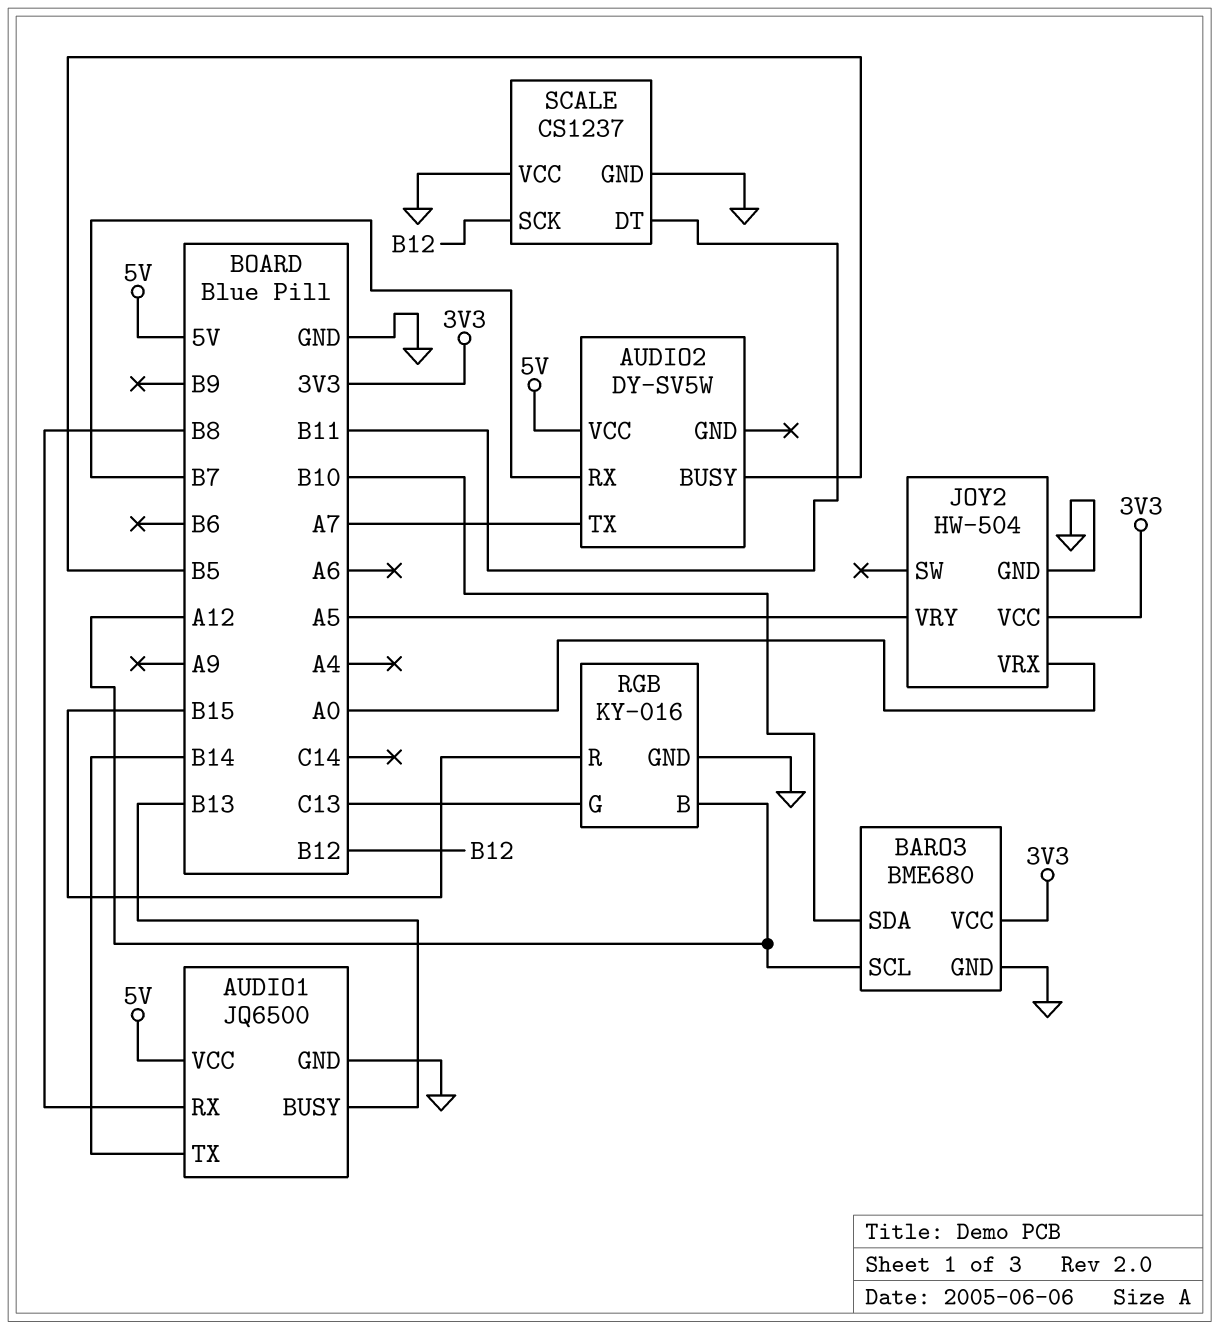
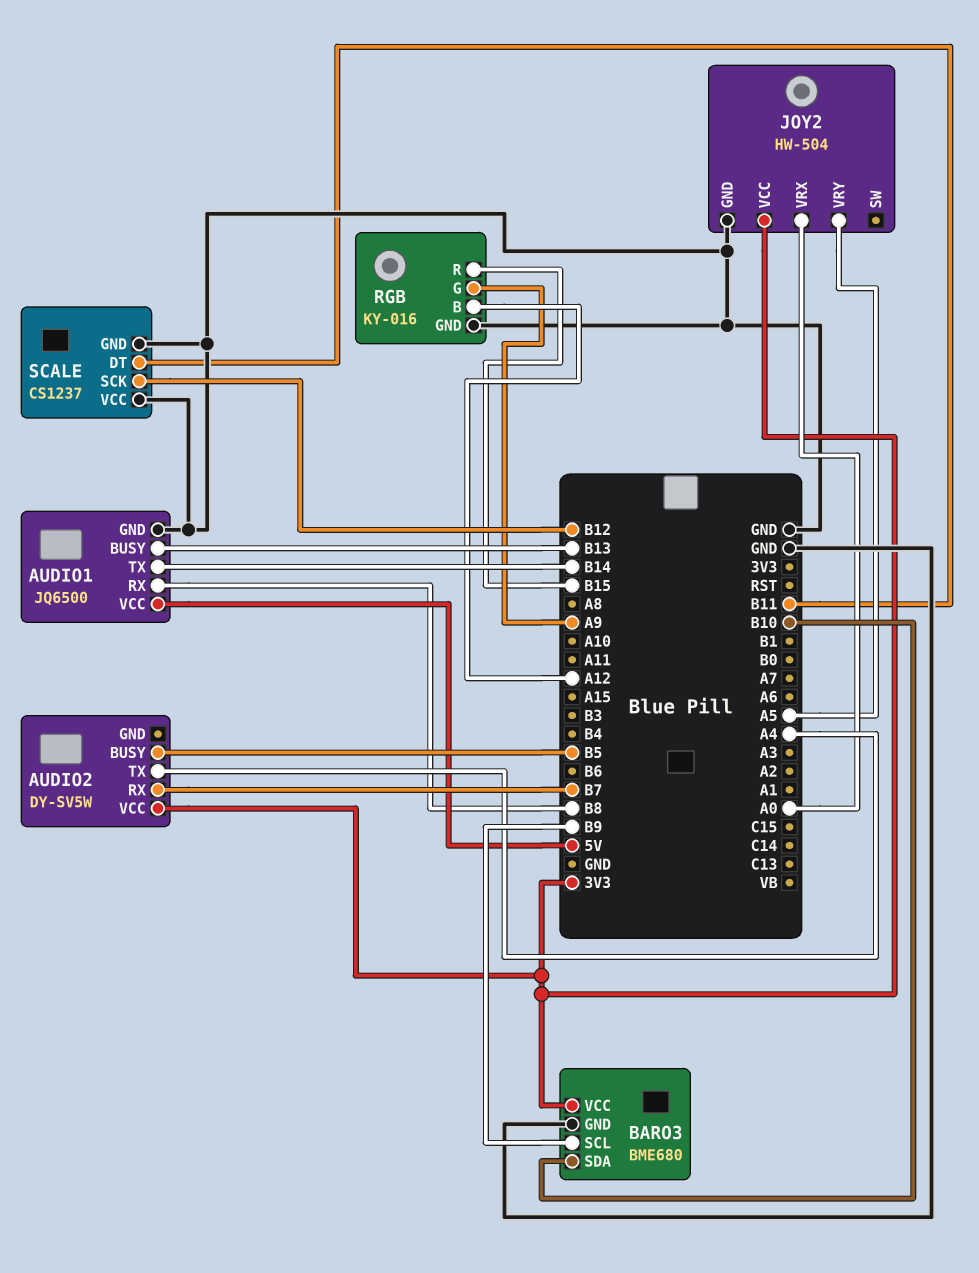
AUDIO2 pin TX: A7 -> A4
AUDIO2 pin VCC: 5V -> 3V3
BARO3 pin SCL: A12 -> B9
RGB pin G: C13 -> A9

